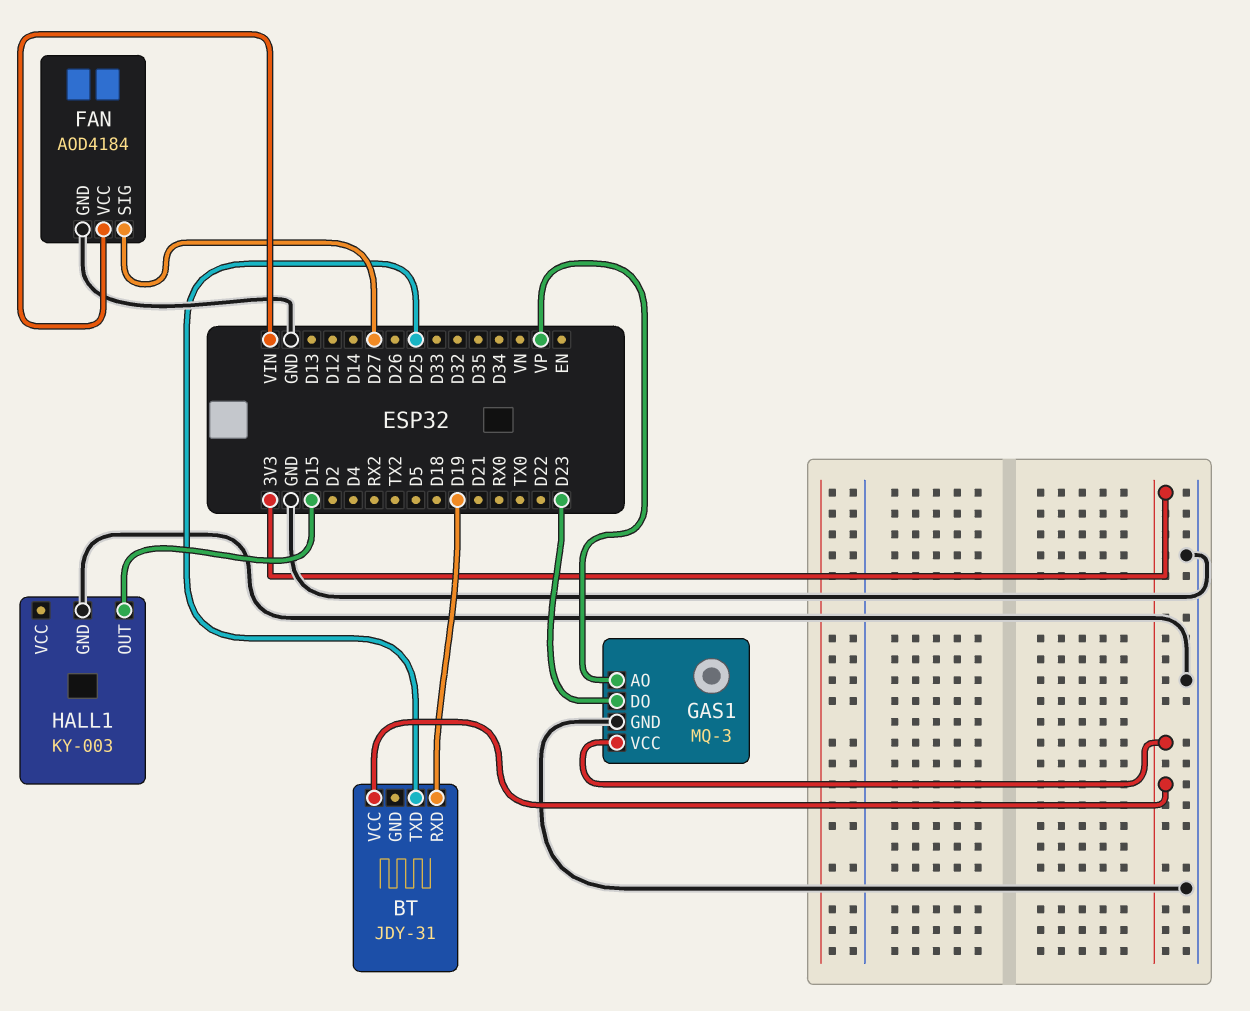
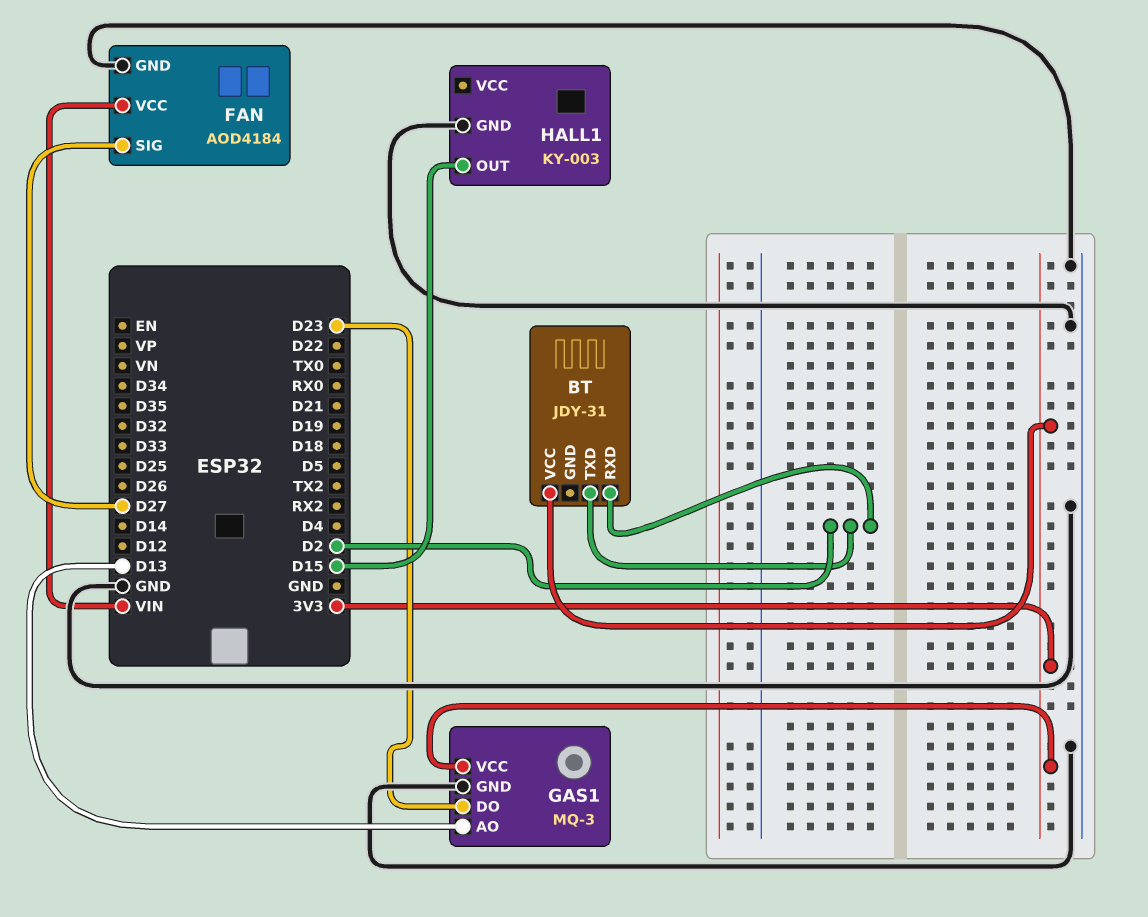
BT pin RXD: D19 -> D2
BT pin TXD: D25 -> D2
GAS1 pin AO: VP -> D13

